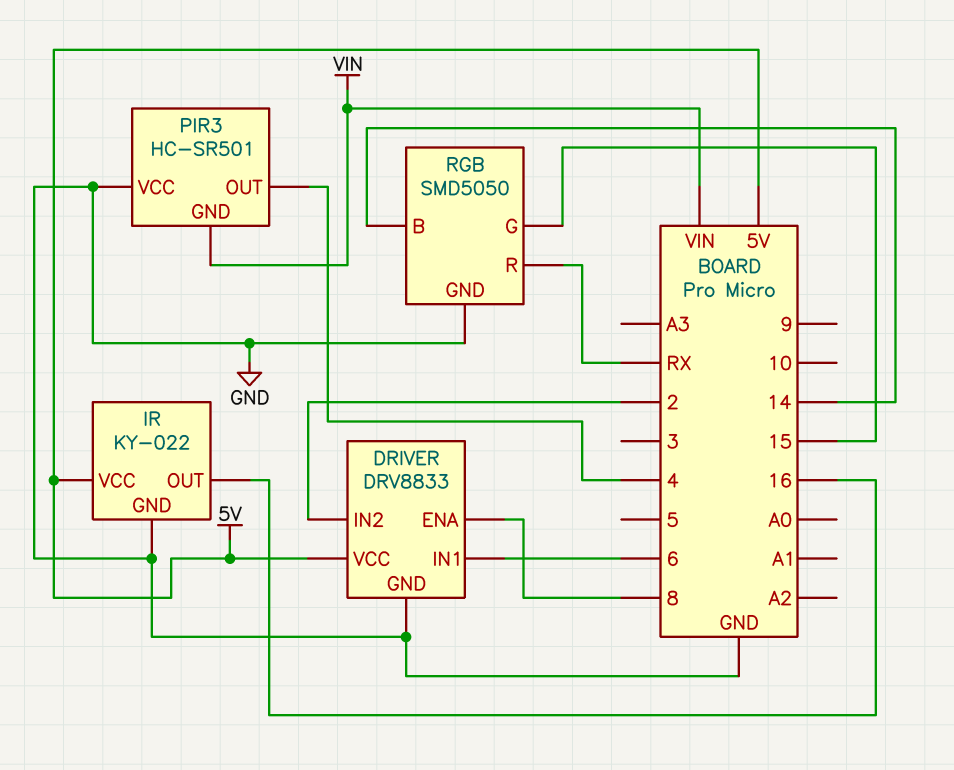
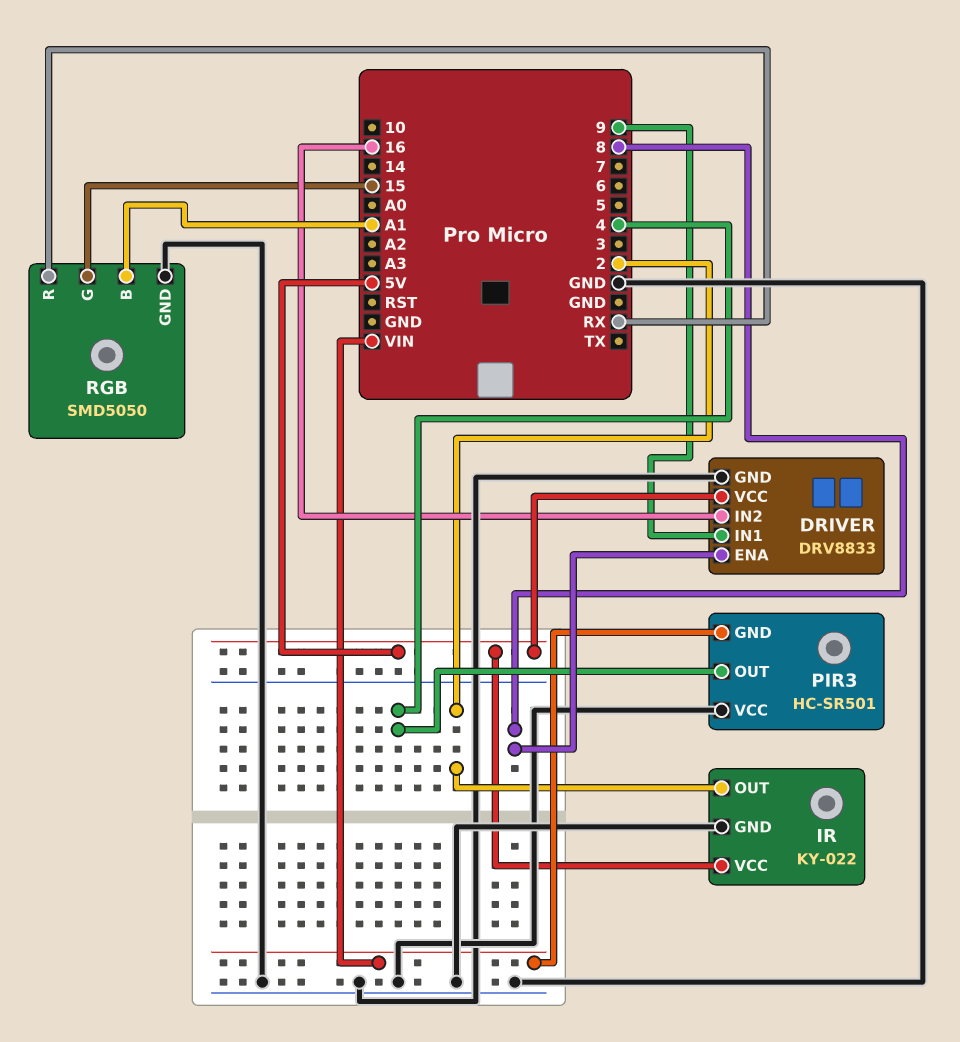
DRIVER pin IN1: 6 -> 9
DRIVER pin IN2: 2 -> 16
IR pin OUT: 16 -> 2
RGB pin B: 14 -> A1

